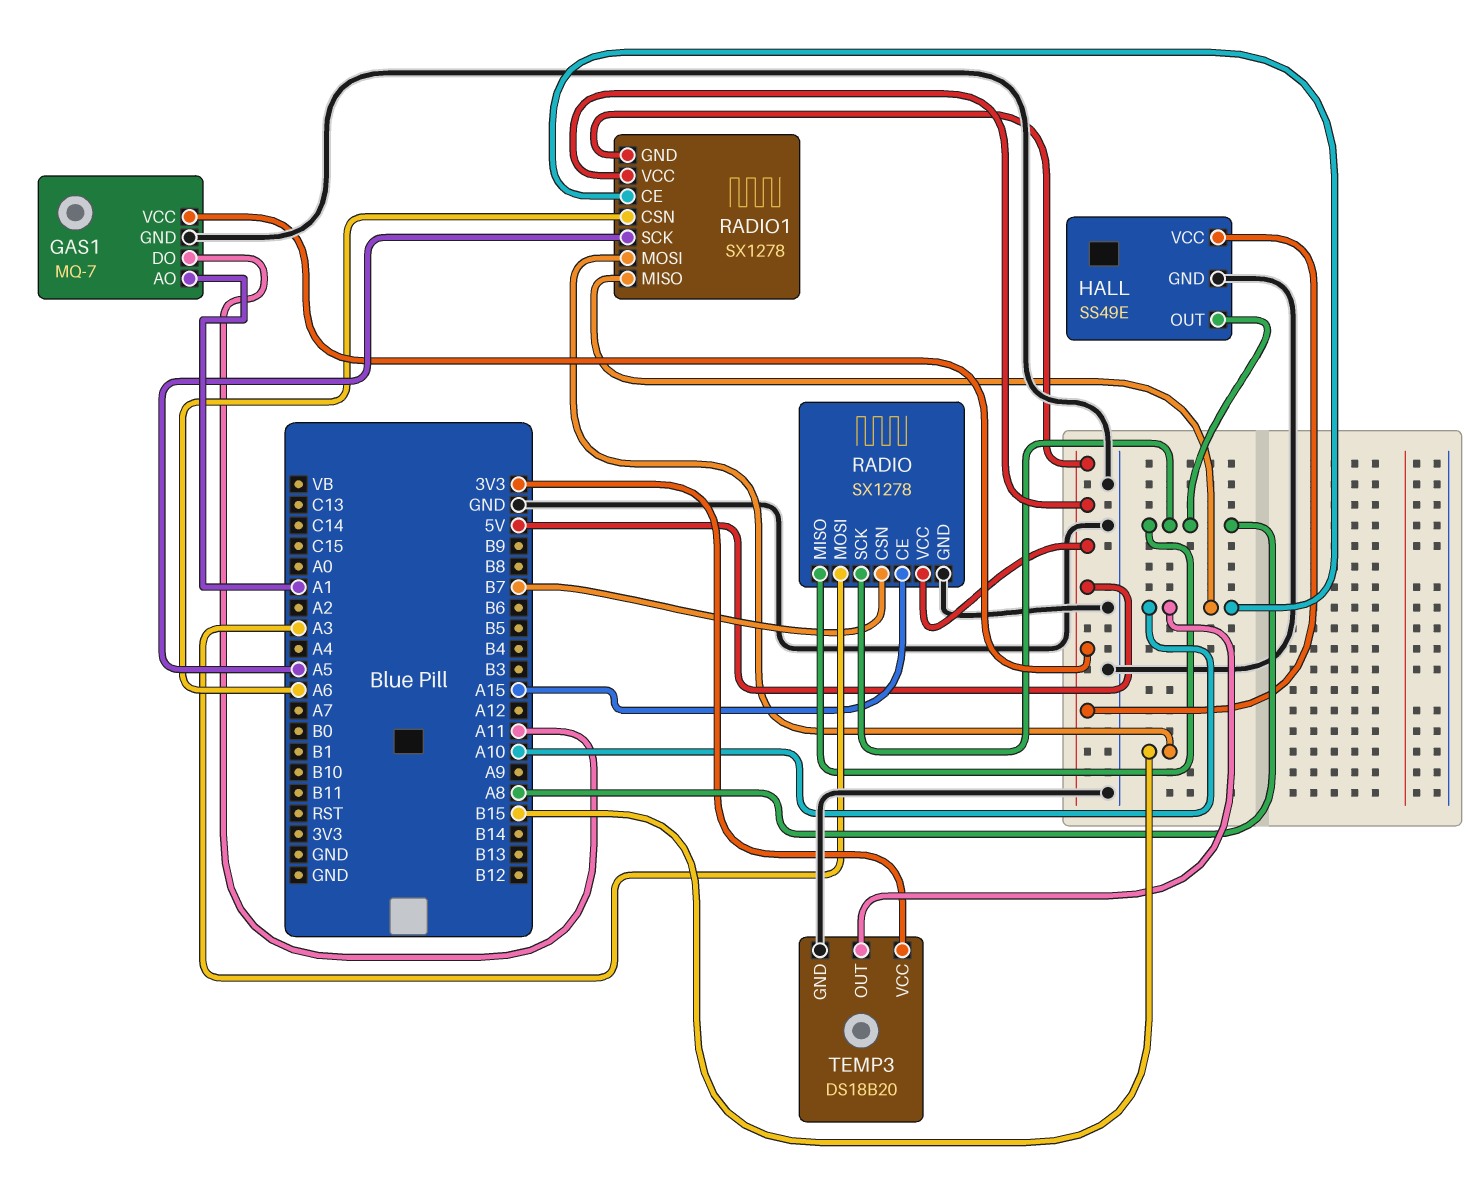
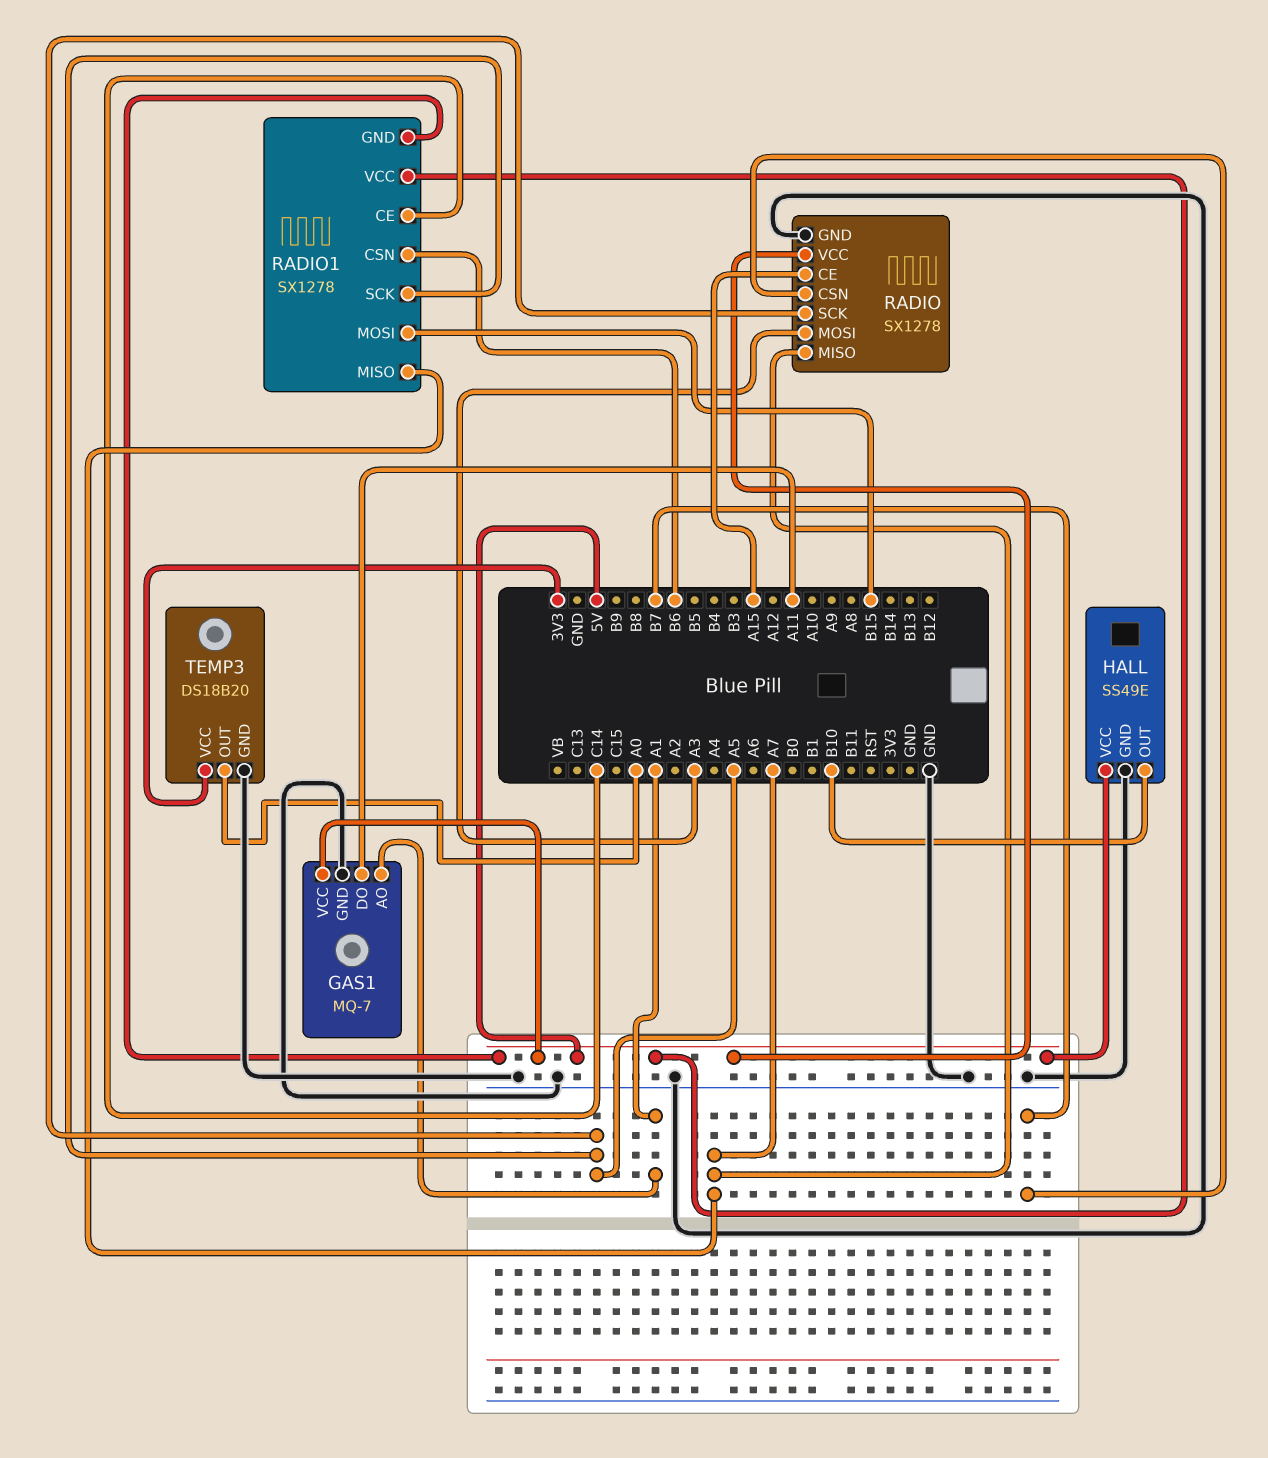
HALL pin OUT: A8 -> B10
RADIO pin MISO: A8 -> A7
RADIO pin SCK: A8 -> A5
RADIO1 pin CE: A10 -> C14
RADIO1 pin CSN: A6 -> B6
RADIO1 pin MISO: A10 -> A7
TEMP3 pin OUT: A10 -> A0

